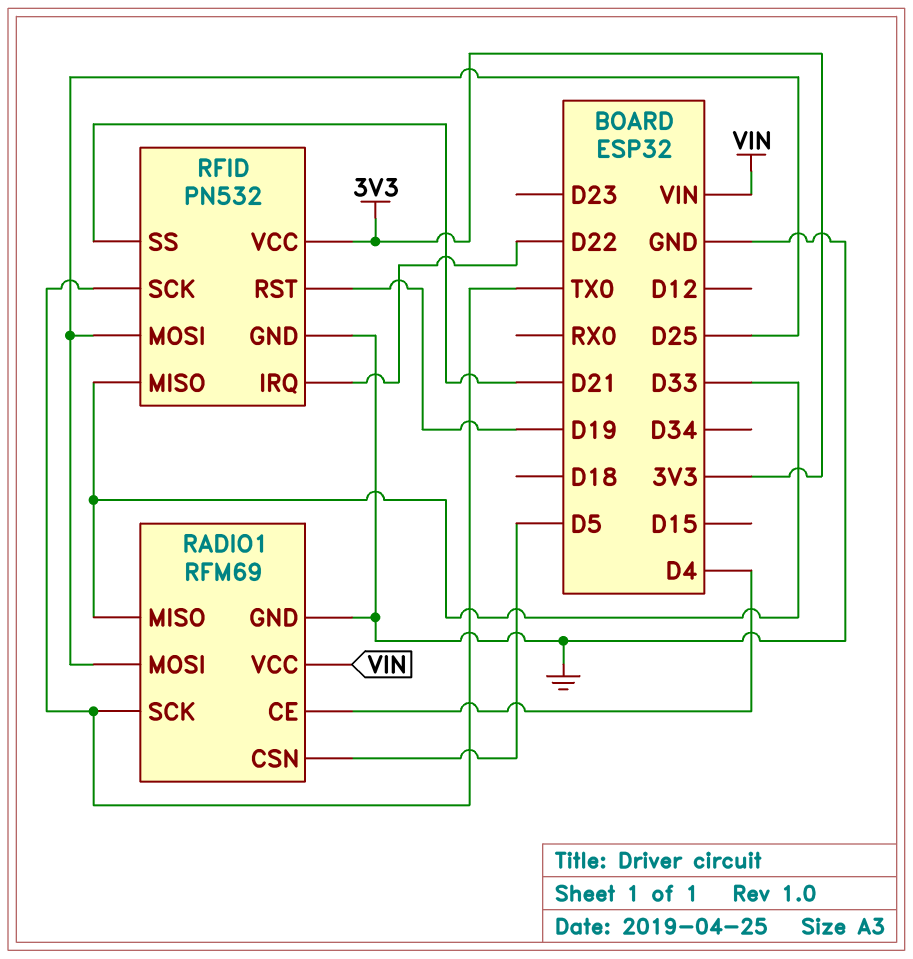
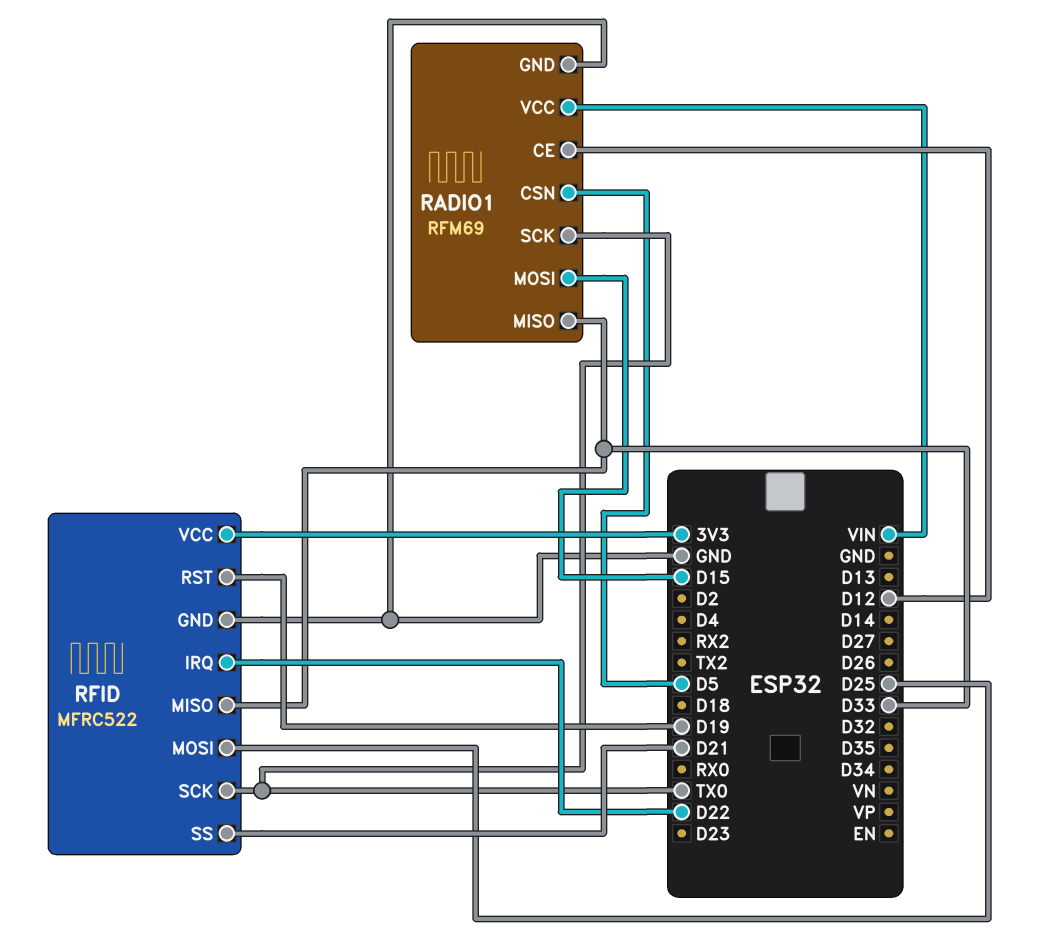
RADIO1 pin CE: D4 -> D12
RADIO1 pin MOSI: D25 -> D15
RFID: PN532 -> MFRC522

